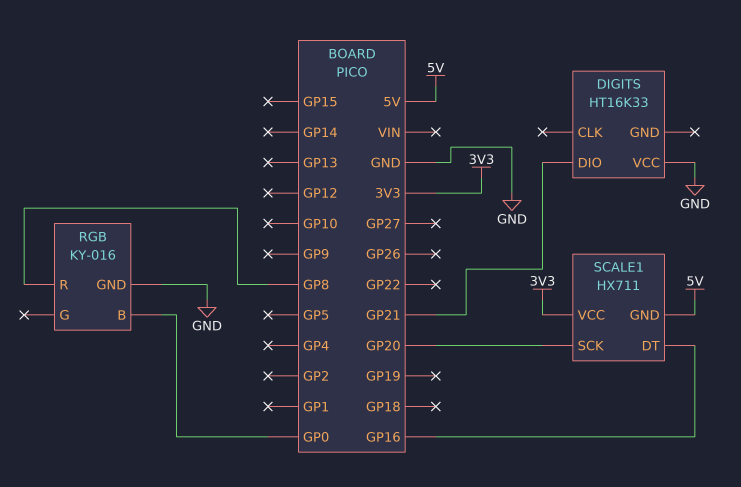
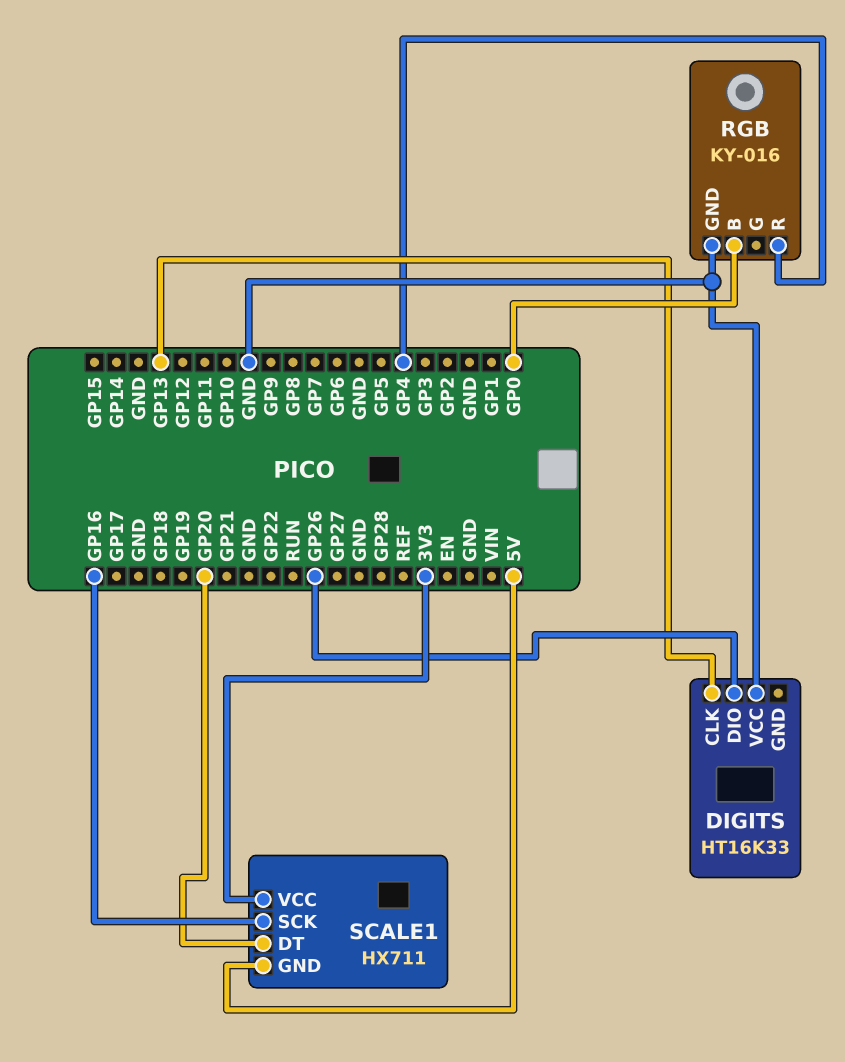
DIGITS pin CLK: none -> GP13
DIGITS pin DIO: GP21 -> GP26
RGB pin R: GP8 -> GP4
SCALE1 pin DT: GP16 -> GP20
SCALE1 pin SCK: GP20 -> GP16

